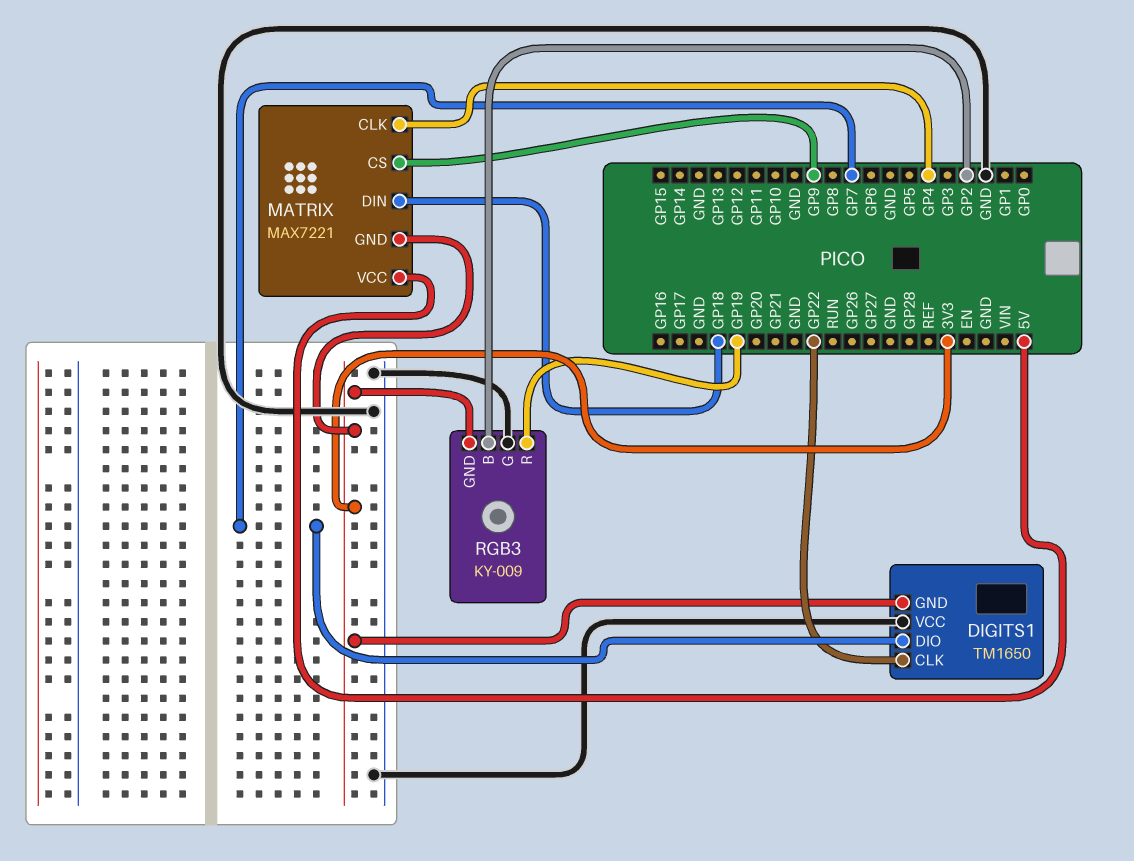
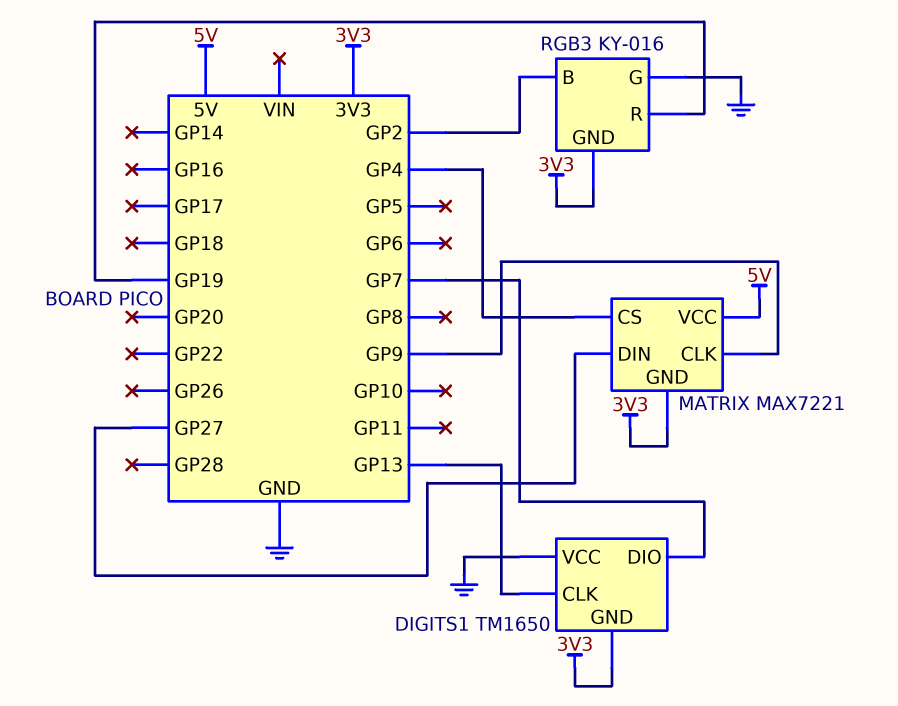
DIGITS1 pin CLK: GP22 -> GP13
MATRIX pin CLK: GP4 -> GP9
MATRIX pin CS: GP9 -> GP4
MATRIX pin DIN: GP18 -> GP27
RGB3: KY-009 -> KY-016

